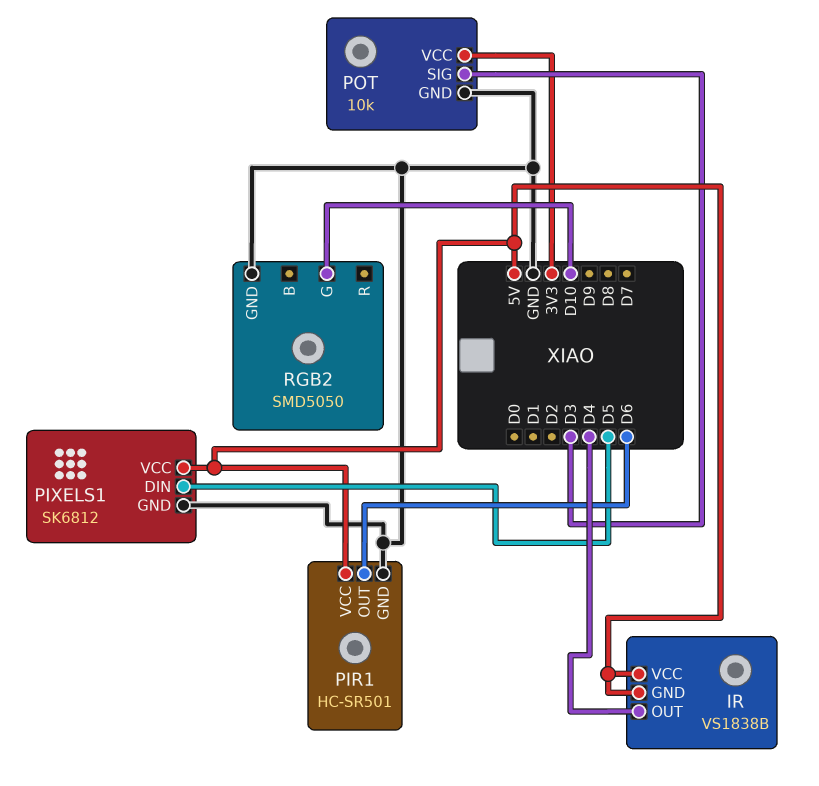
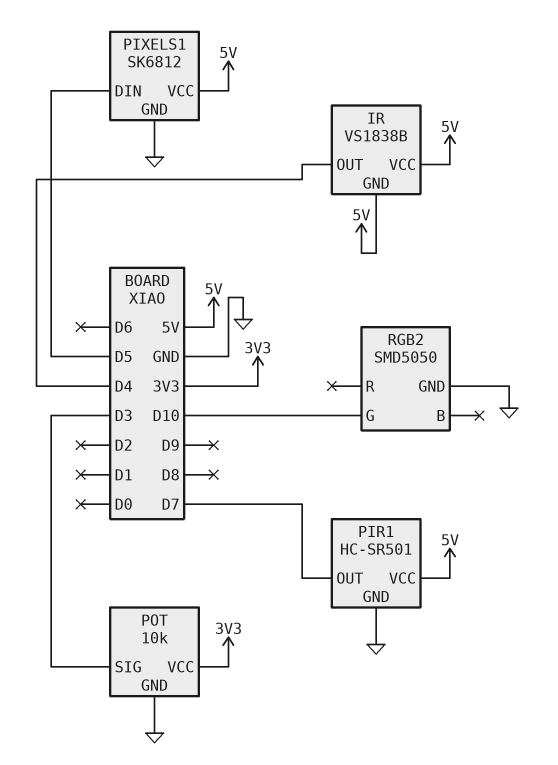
PIR1 pin OUT: D6 -> D7

